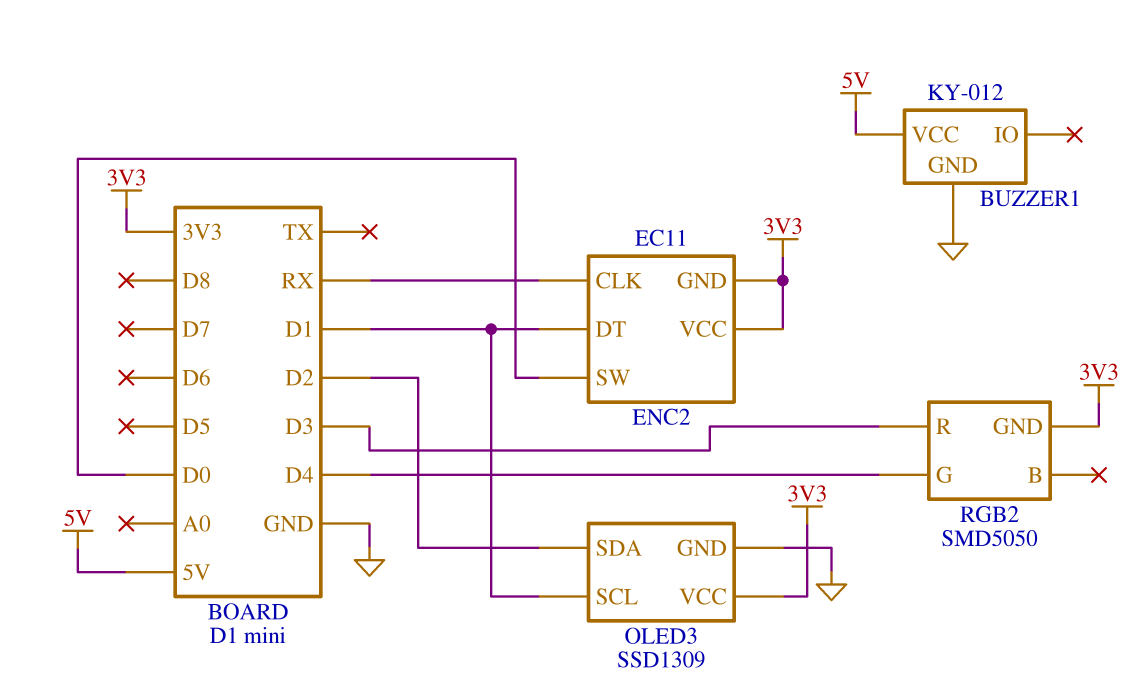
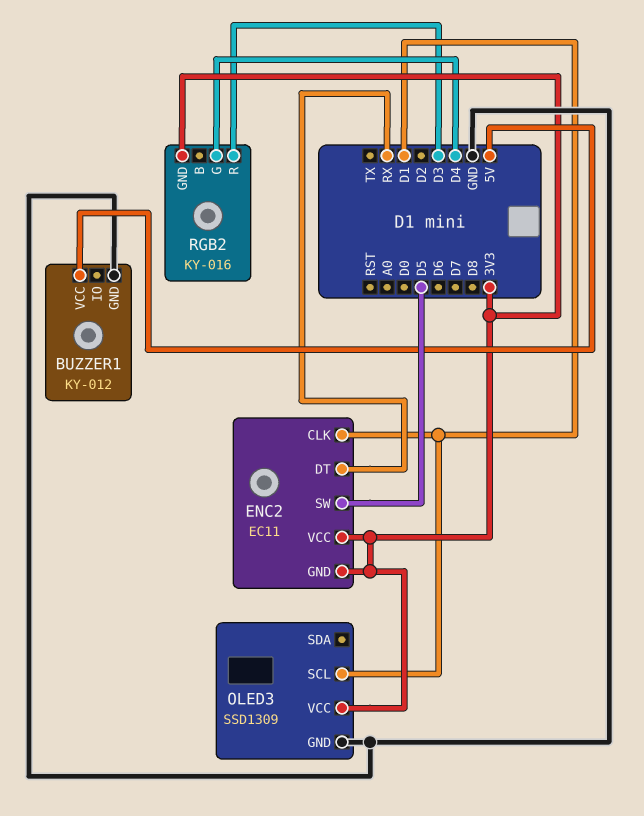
ENC2 pin CLK: RX -> D1
ENC2 pin DT: D1 -> RX
ENC2 pin SW: D0 -> D5
OLED3 pin SDA: D2 -> none
RGB2: SMD5050 -> KY-016

